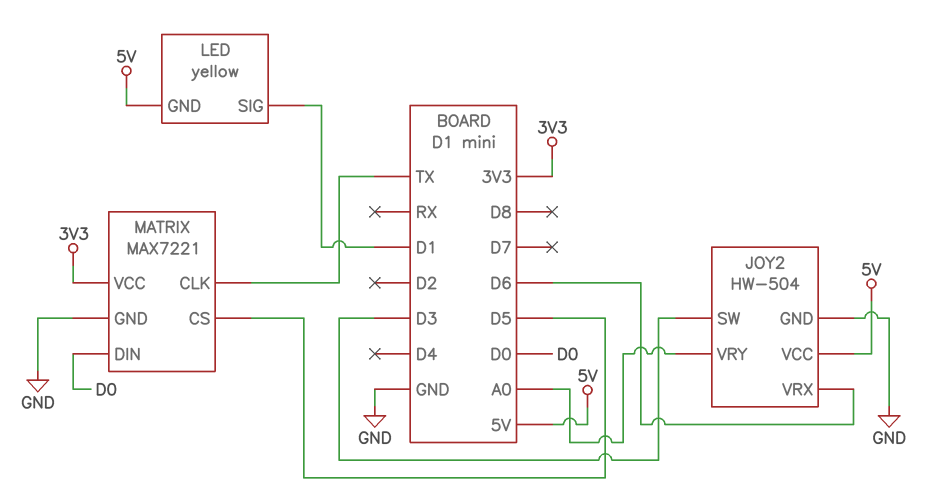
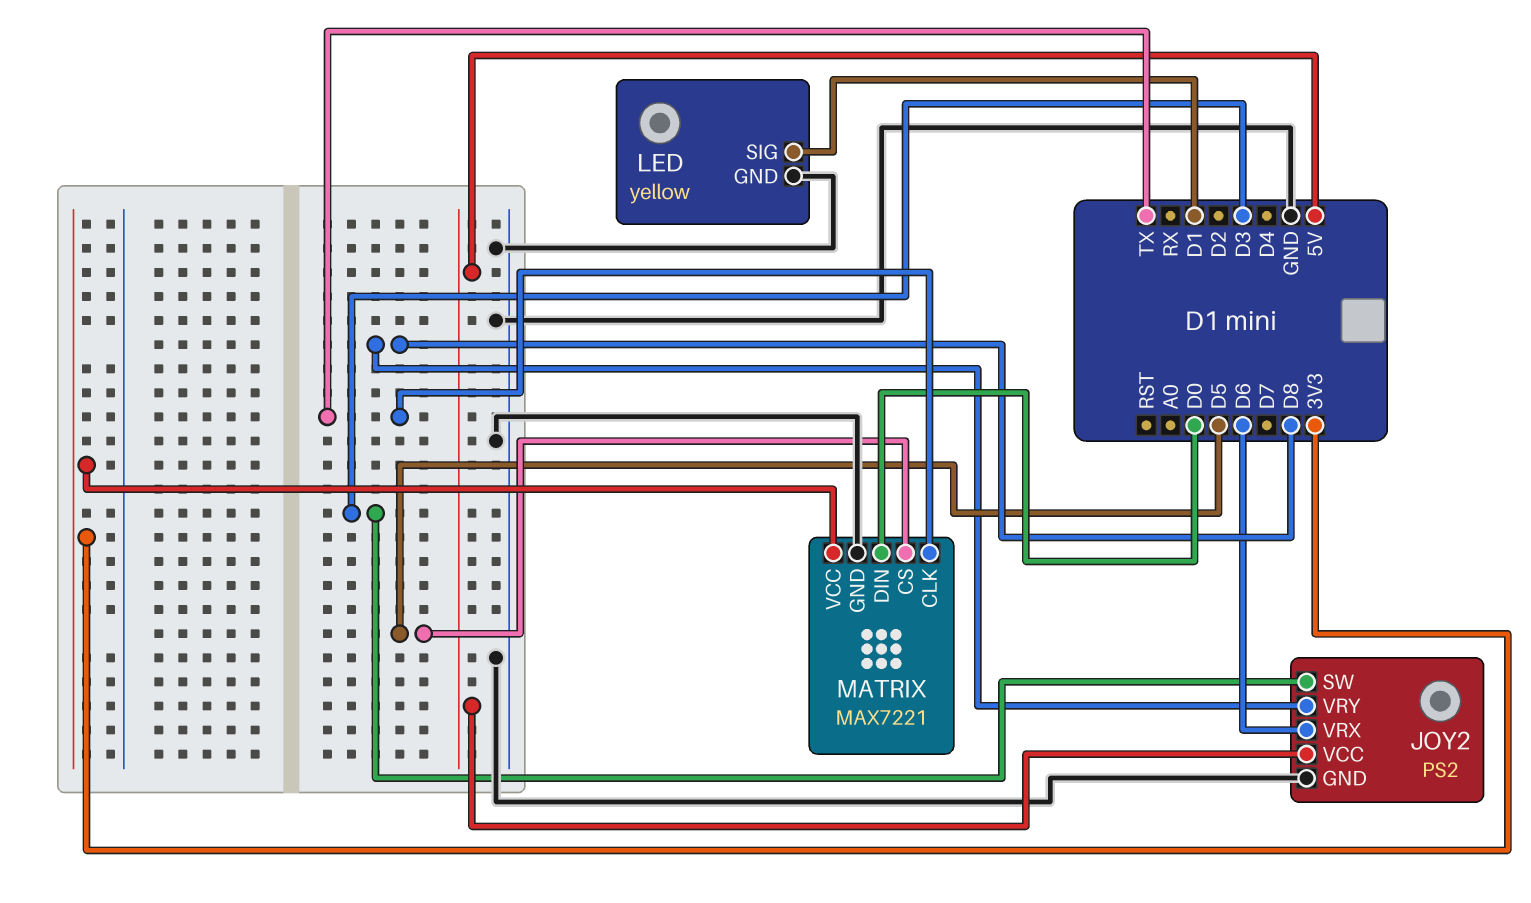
JOY2: HW-504 -> PS2
JOY2 pin VRY: A0 -> D8
LED pin GND: 5V -> GND

